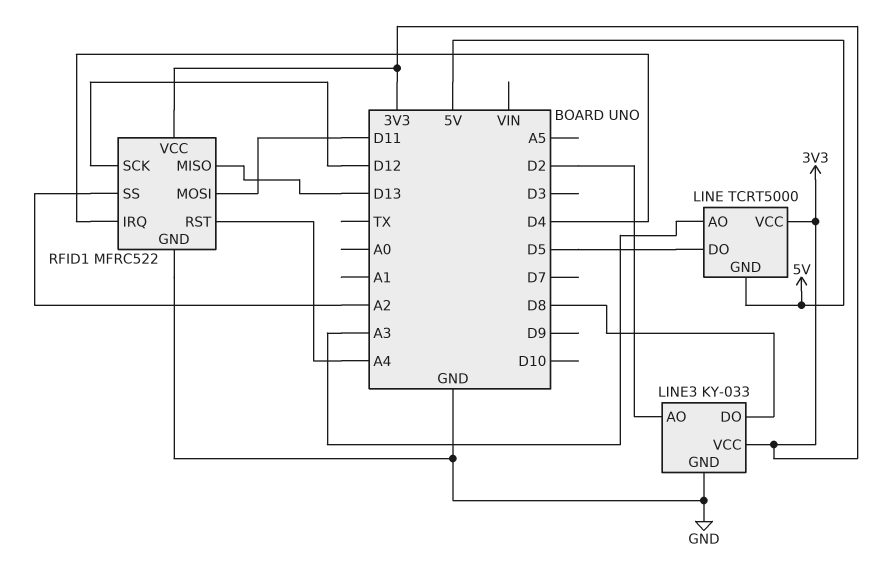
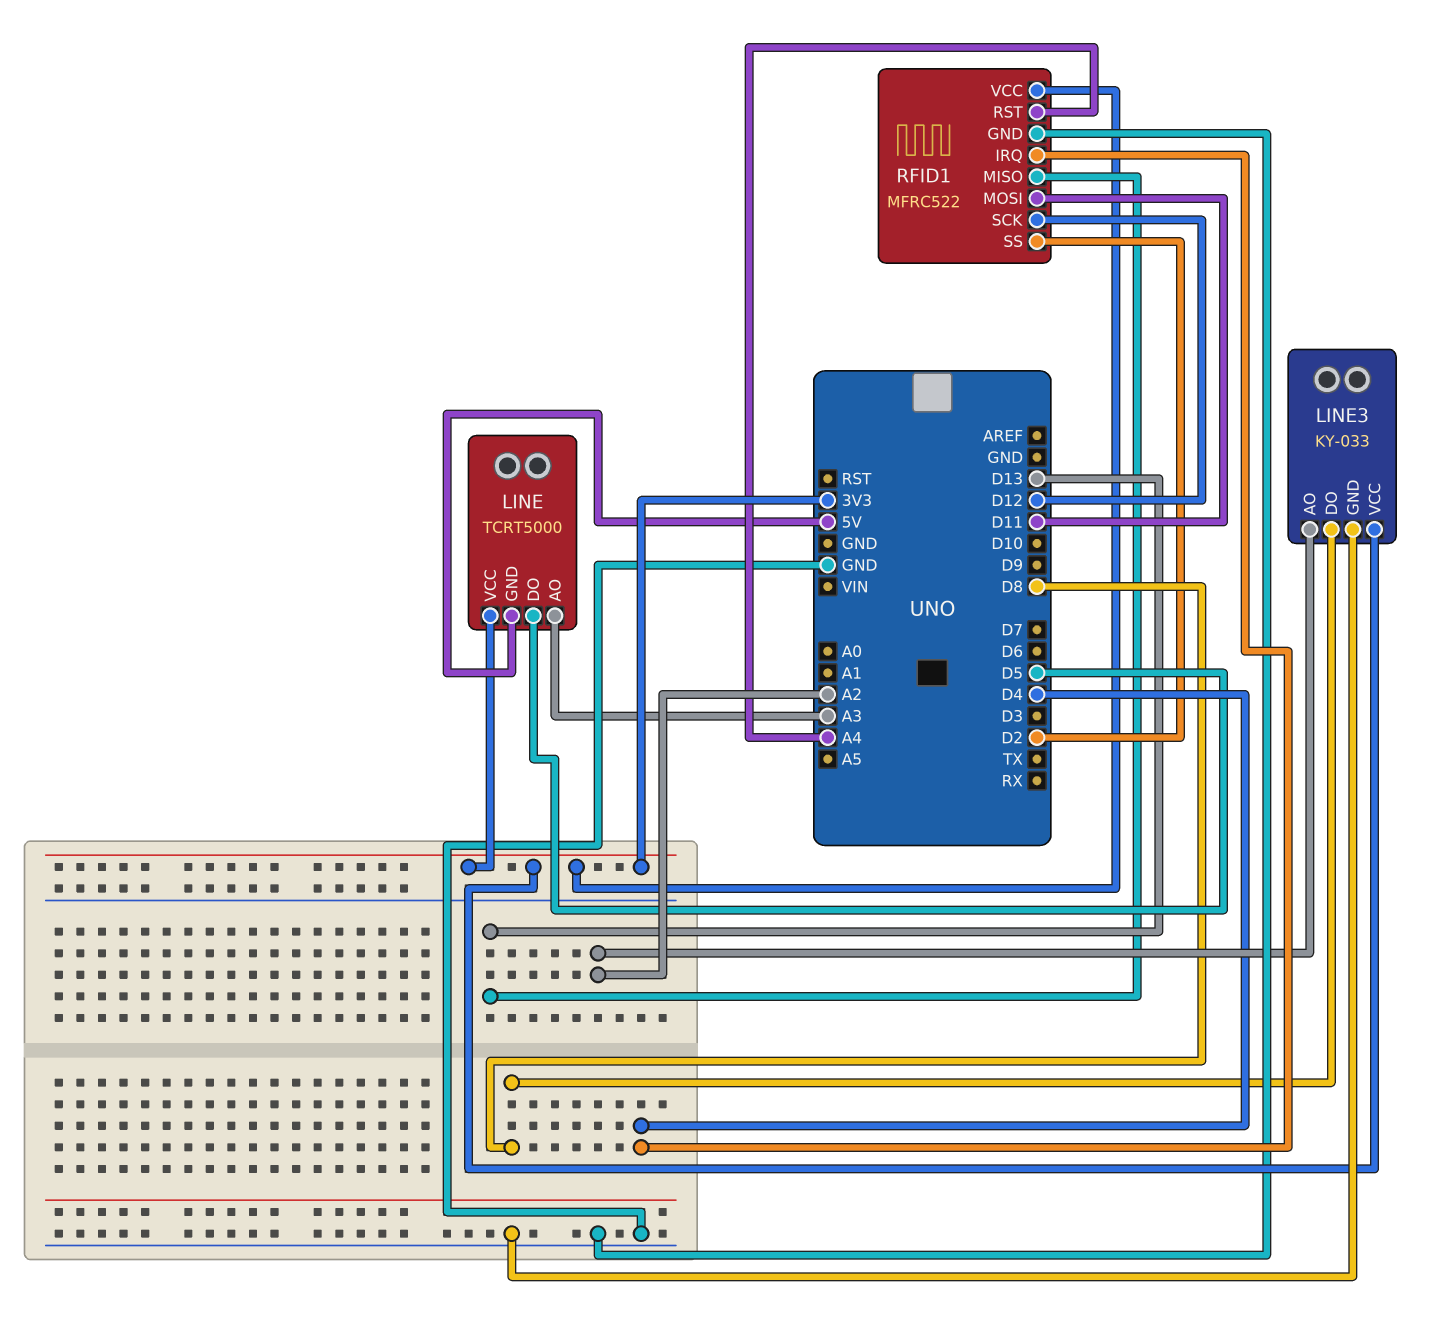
LINE3 pin AO: D2 -> A2
RFID1 pin SS: A2 -> D2

